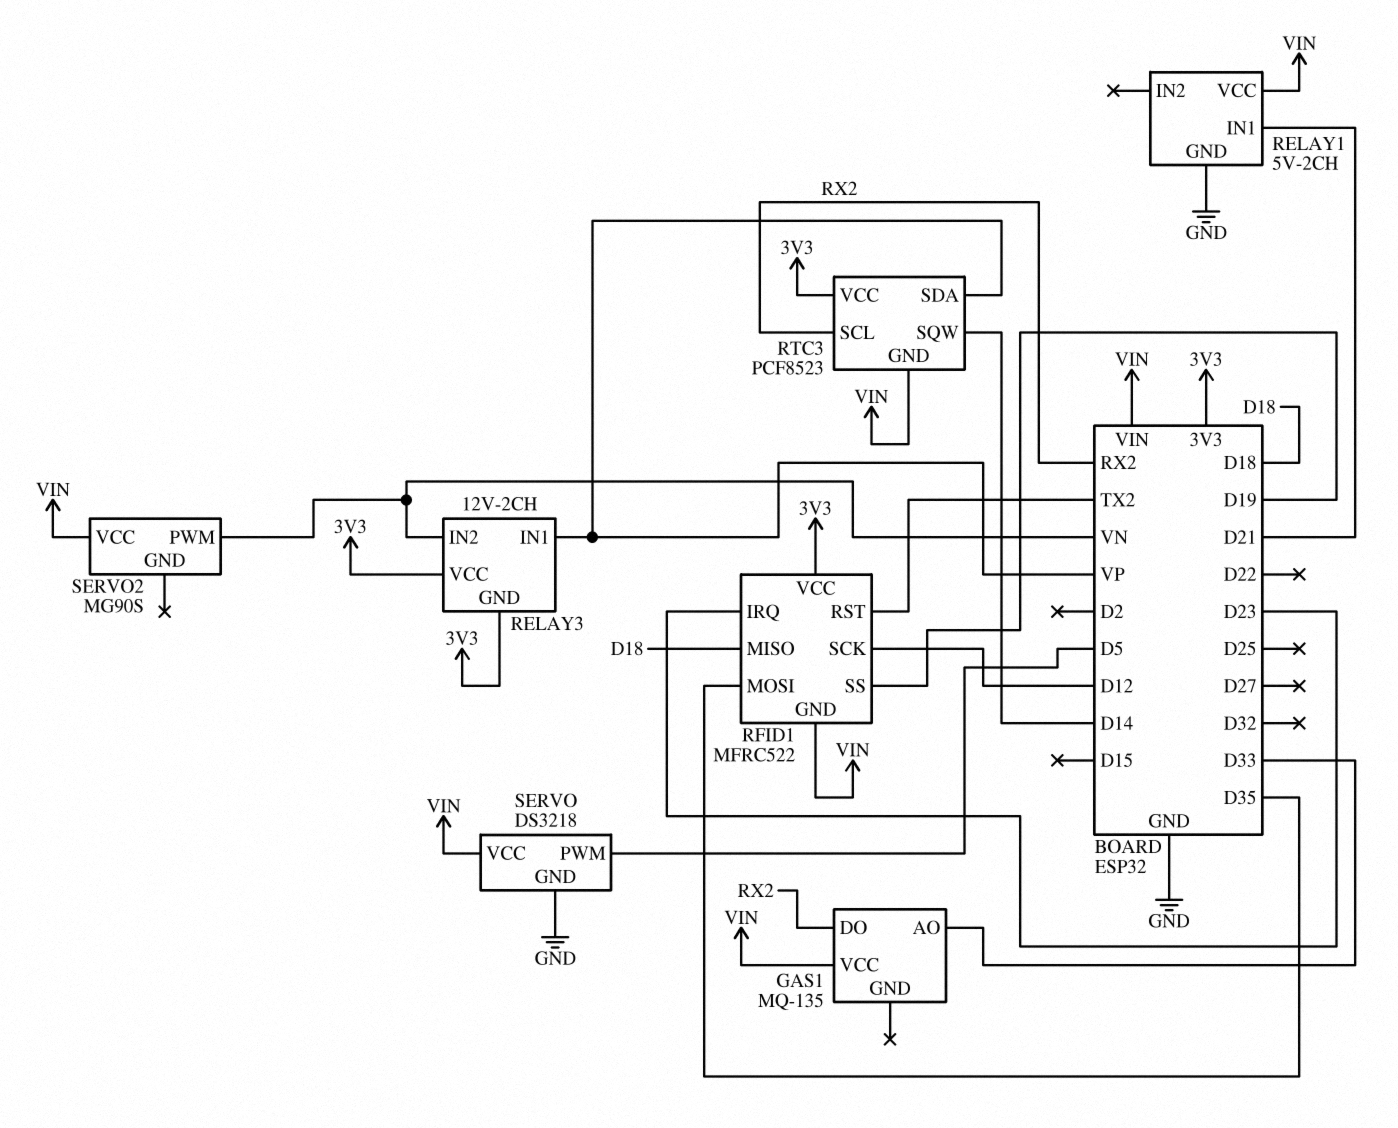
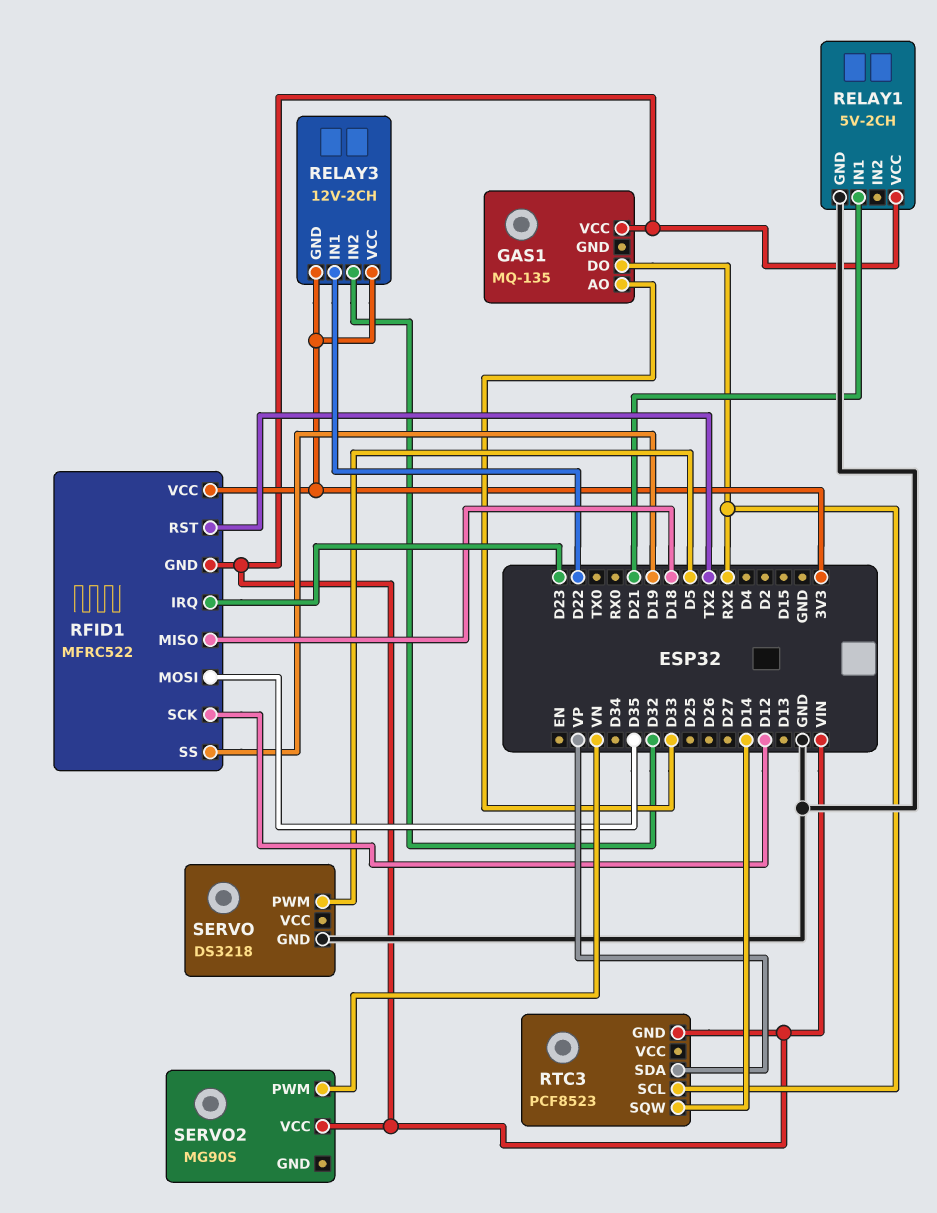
RELAY3 pin IN1: VP -> D22
RELAY3 pin IN2: VN -> D32
RTC3 pin VCC: 3V3 -> none
SERVO pin VCC: VIN -> none

